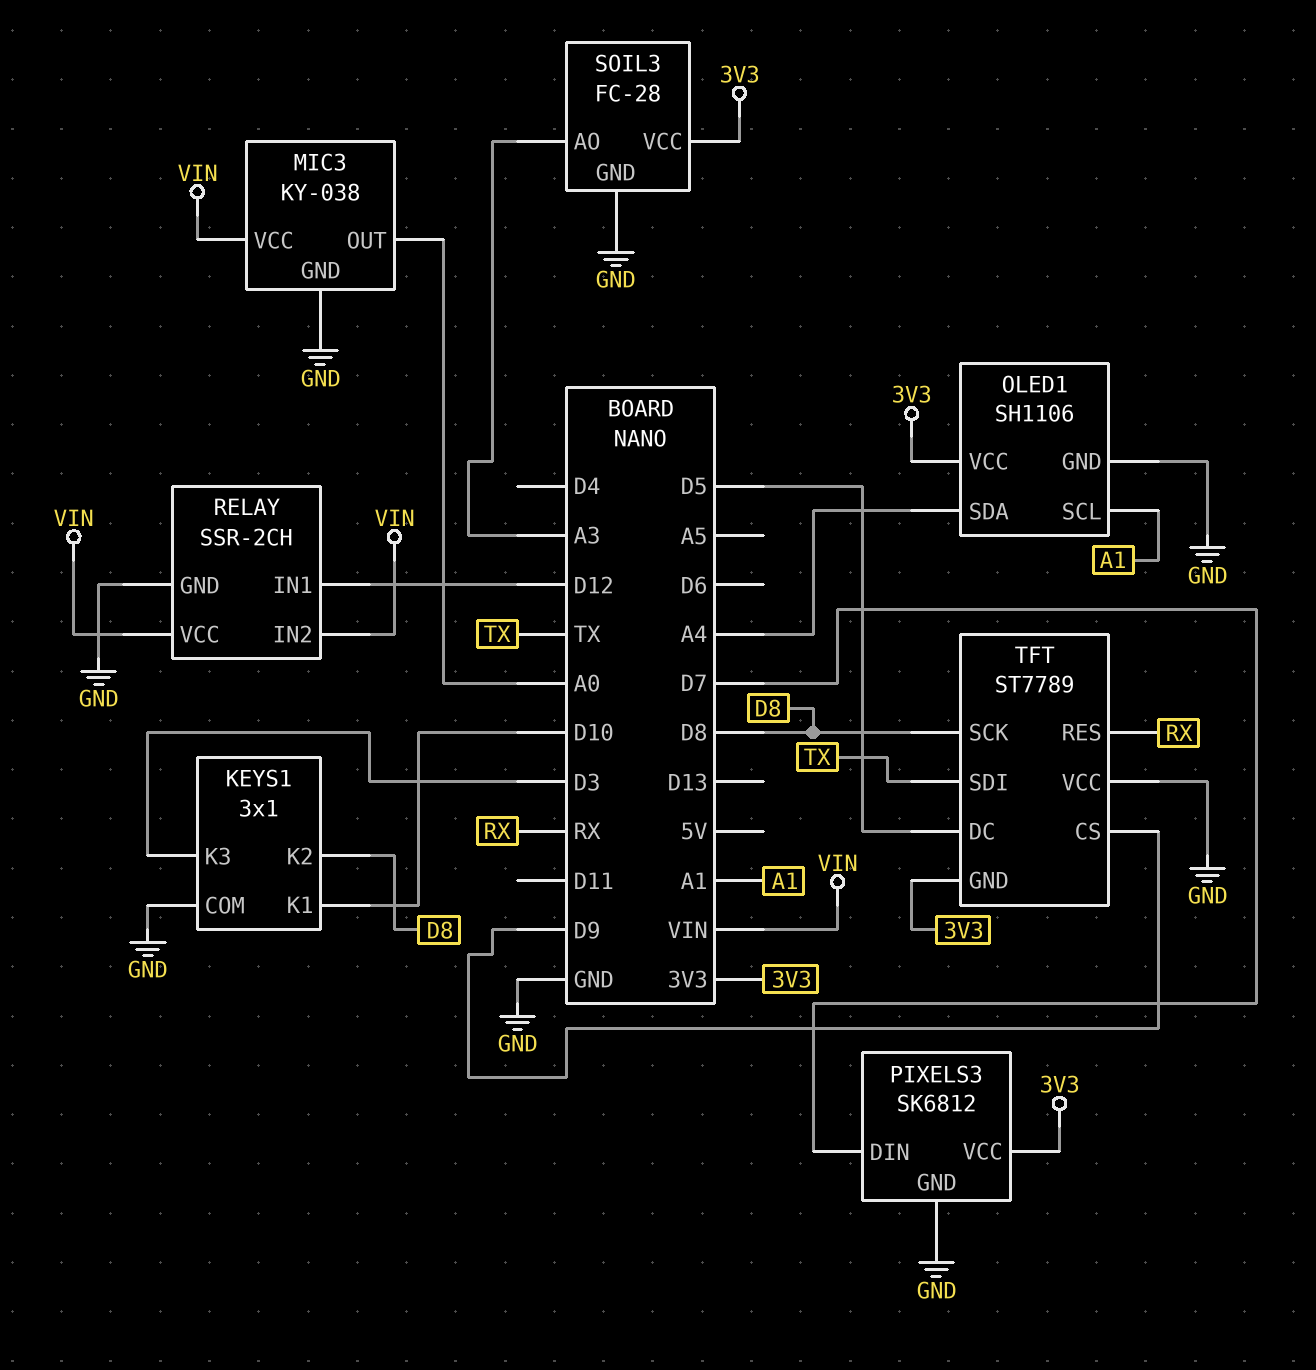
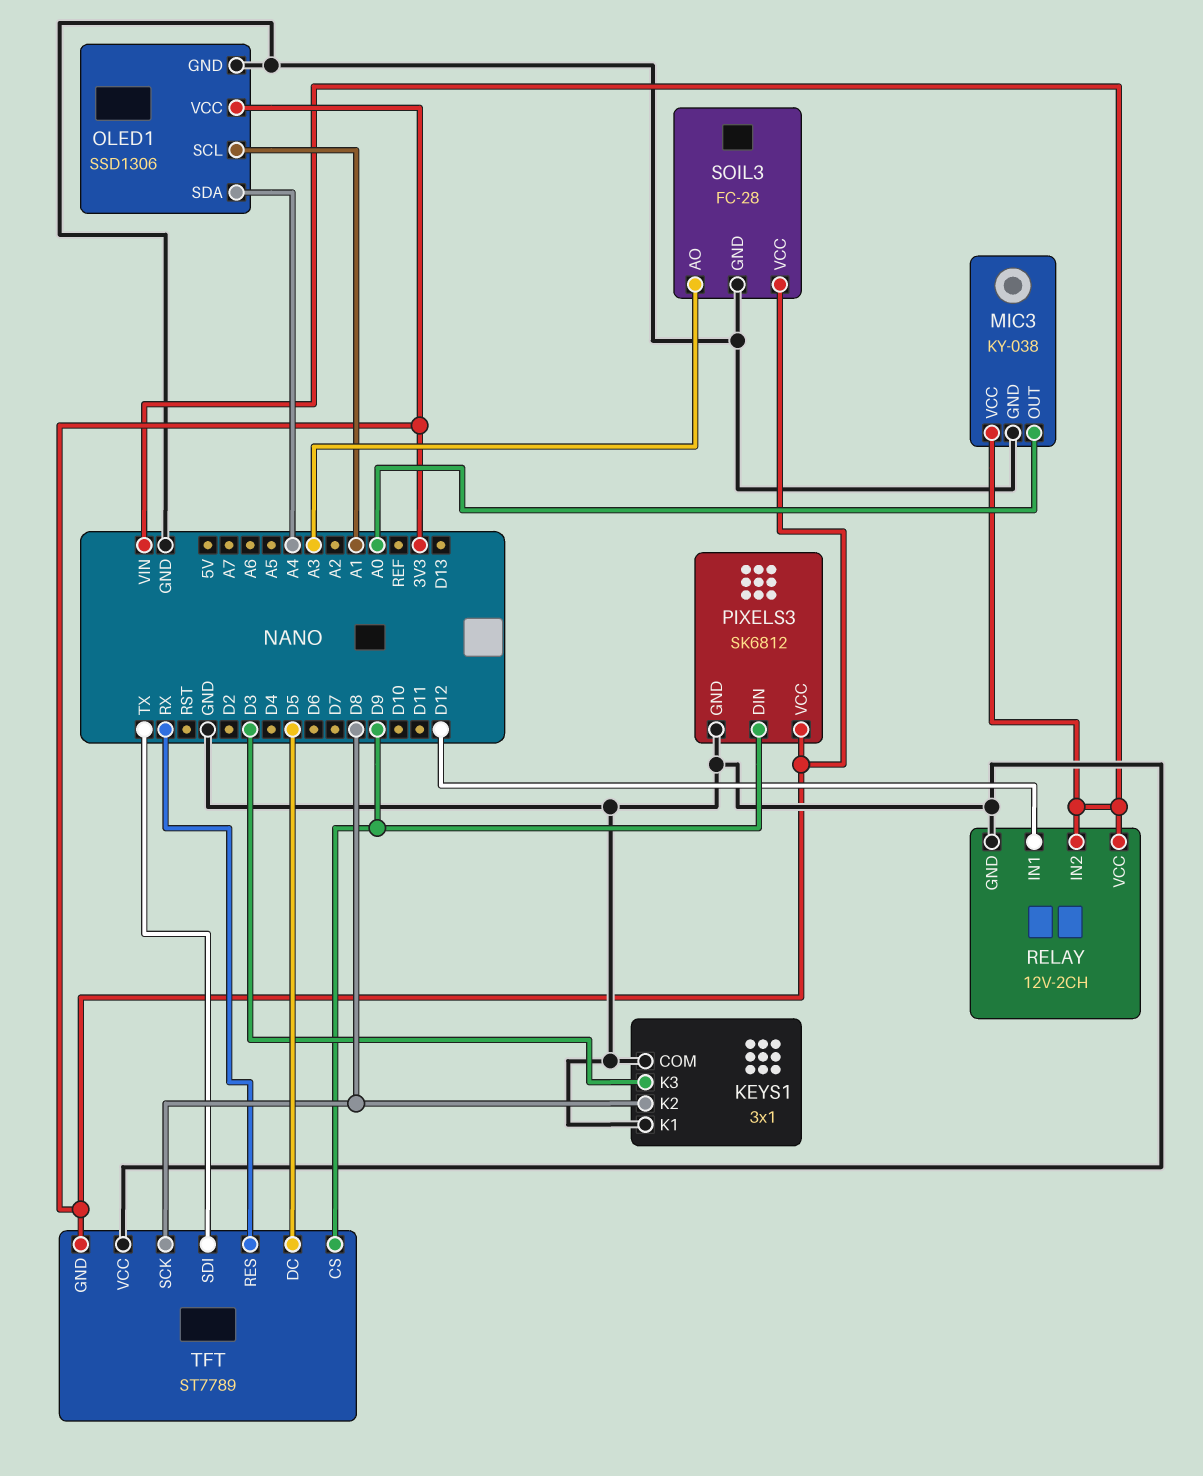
KEYS1 pin K1: D10 -> GND
OLED1: SH1106 -> SSD1306
PIXELS3 pin DIN: D7 -> D9
RELAY: SSR-2CH -> 12V-2CH

